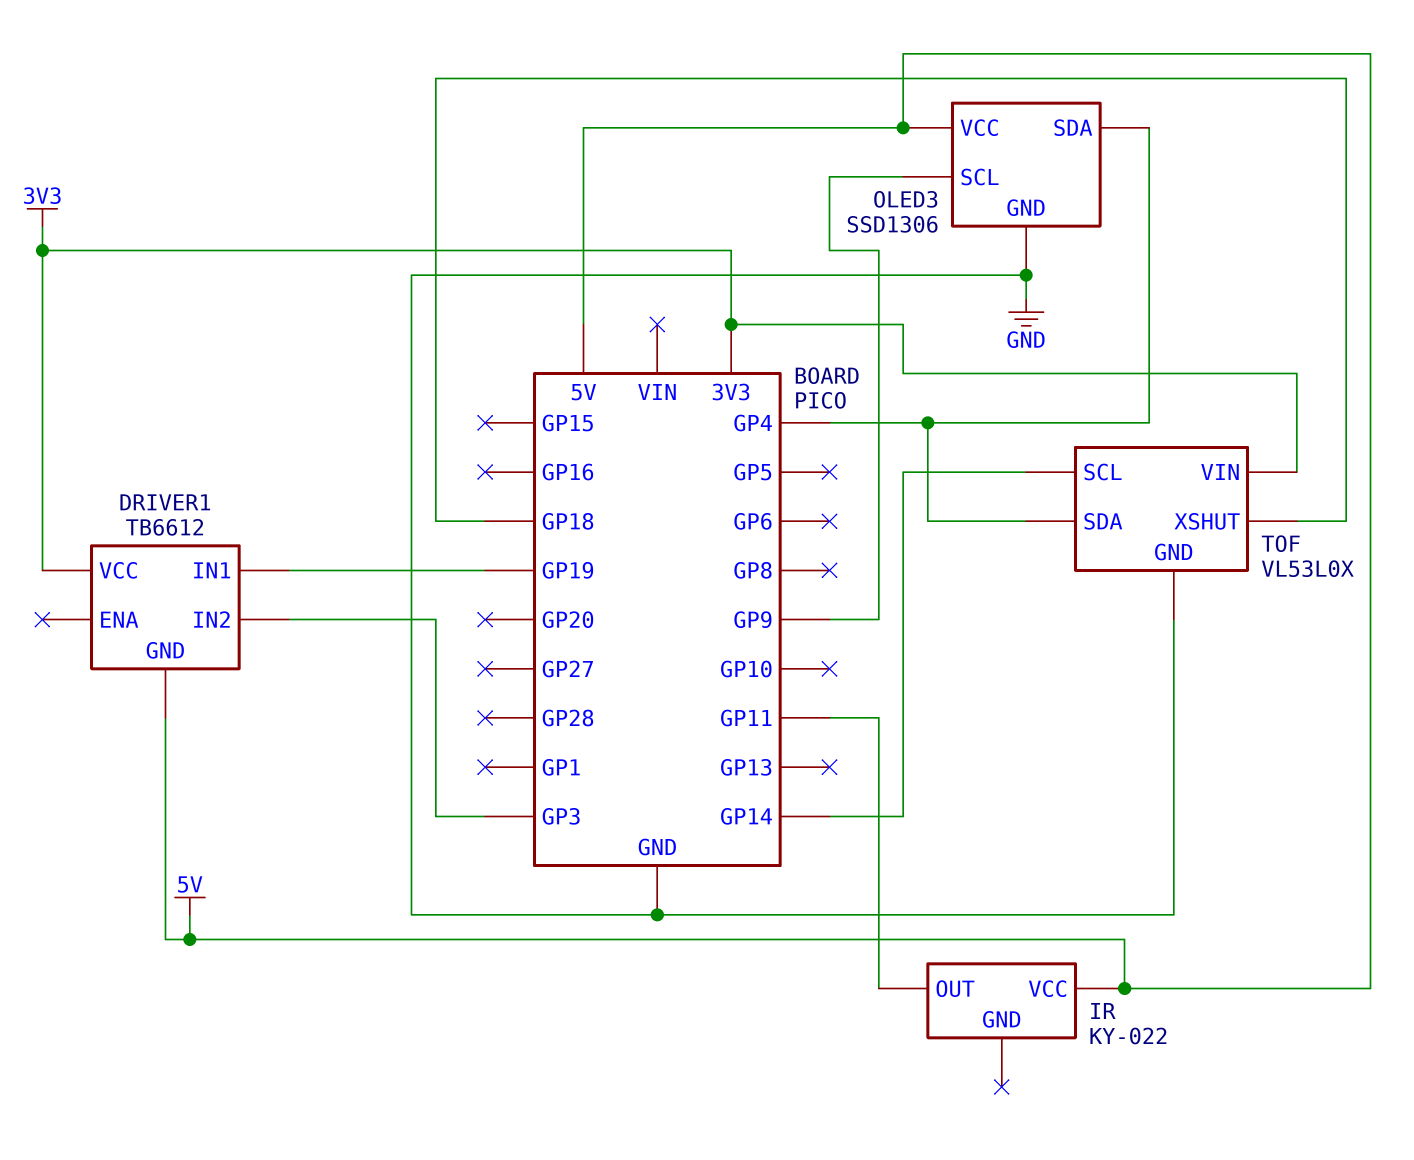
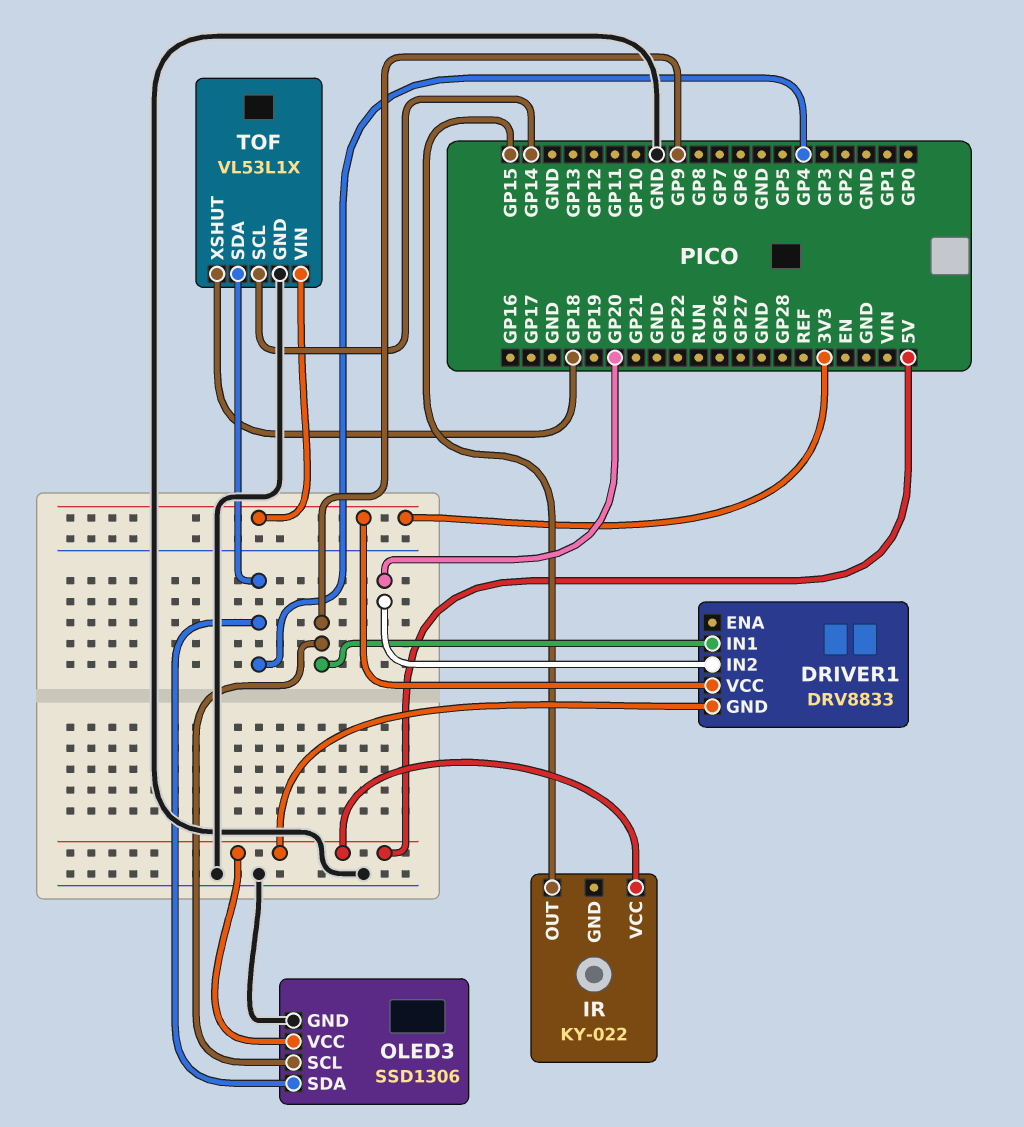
DRIVER1: TB6612 -> DRV8833
DRIVER1 pin IN1: GP19 -> GP9
DRIVER1 pin IN2: GP3 -> GP20
IR pin OUT: GP11 -> GP15
TOF: VL53L0X -> VL53L1X

